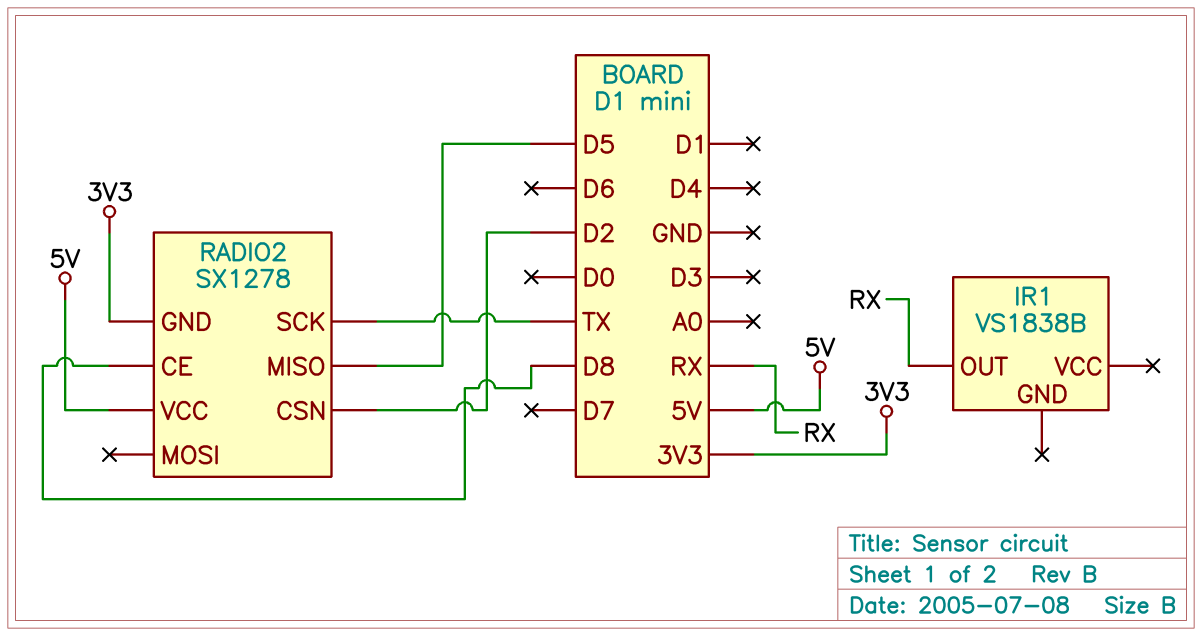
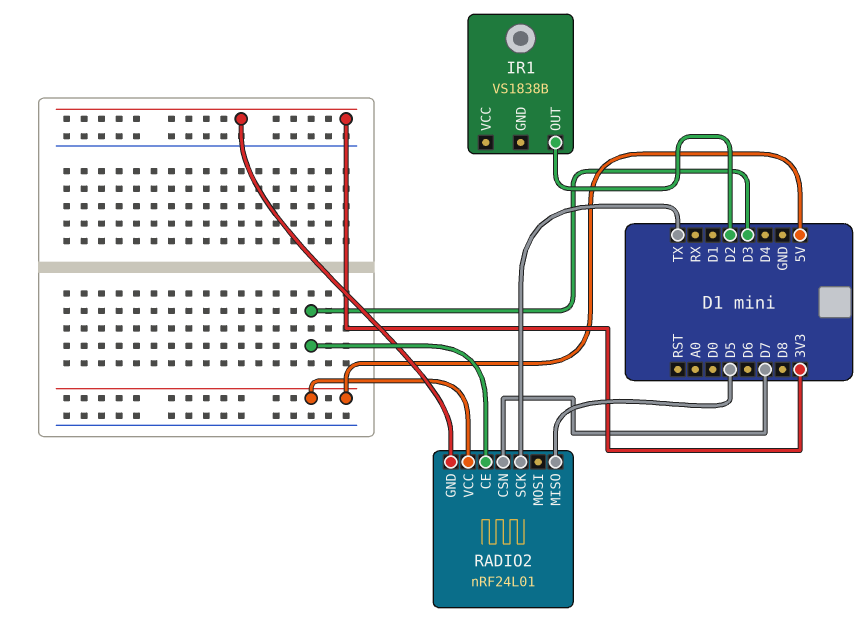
IR1 pin OUT: RX -> D2
RADIO2: SX1278 -> nRF24L01
RADIO2 pin CE: D8 -> D3
RADIO2 pin CSN: D2 -> D7

